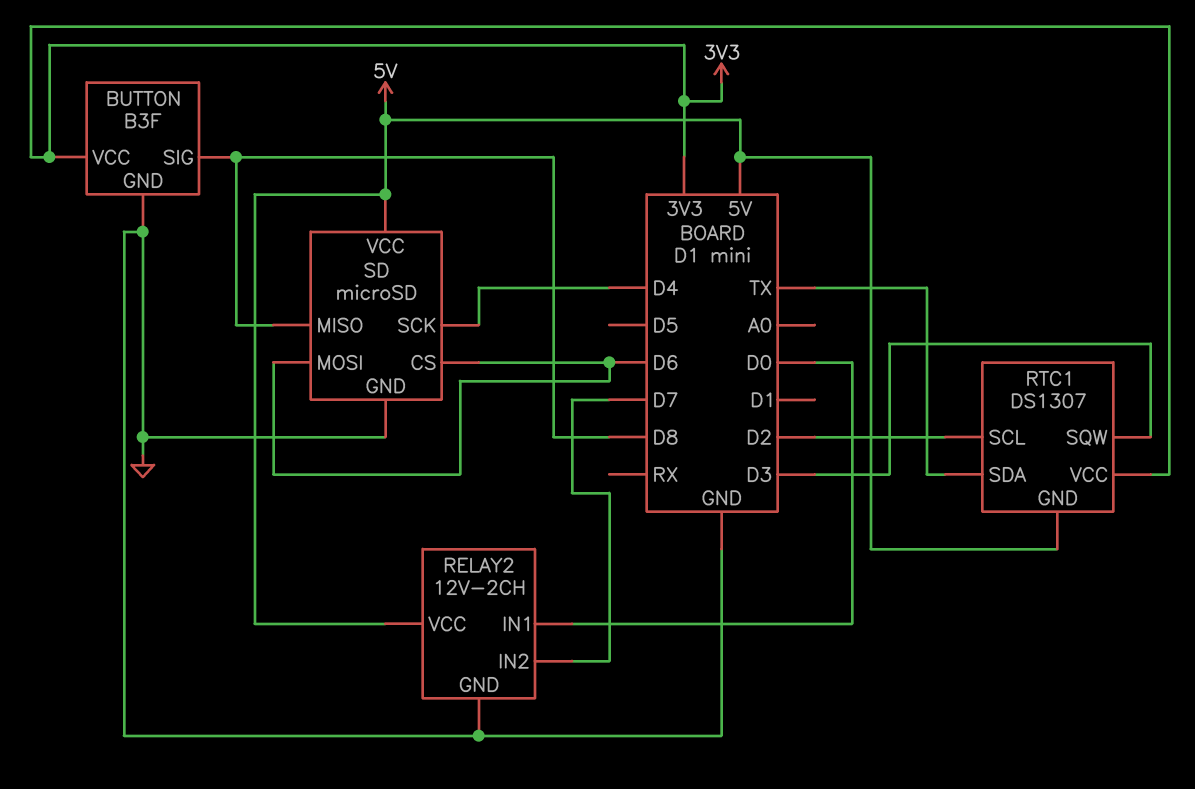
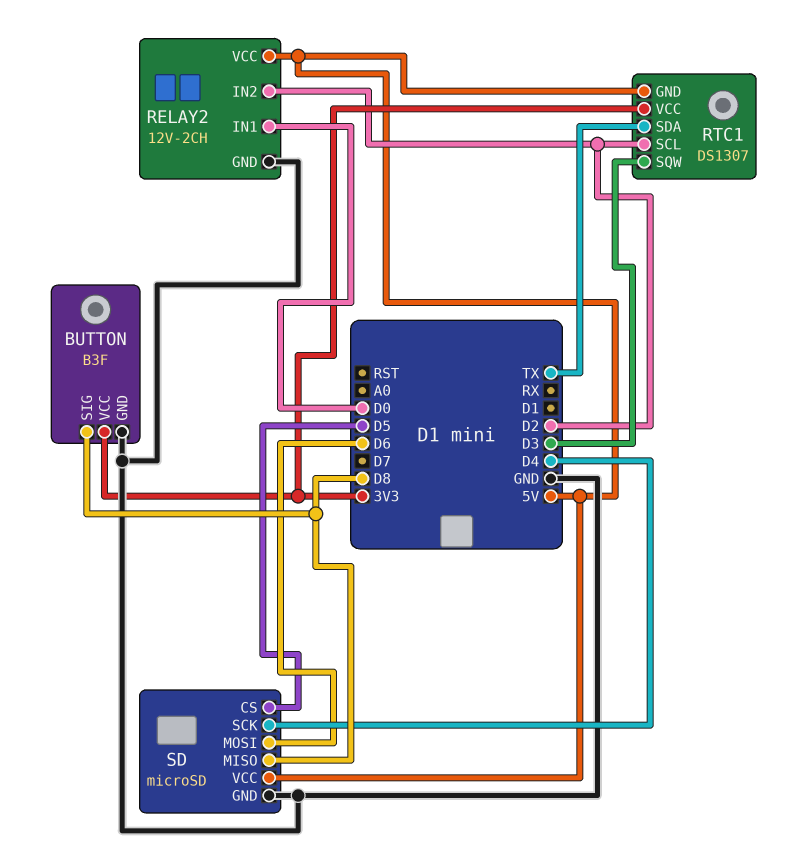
RELAY2 pin IN2: D7 -> D2
SD pin CS: D6 -> D5

